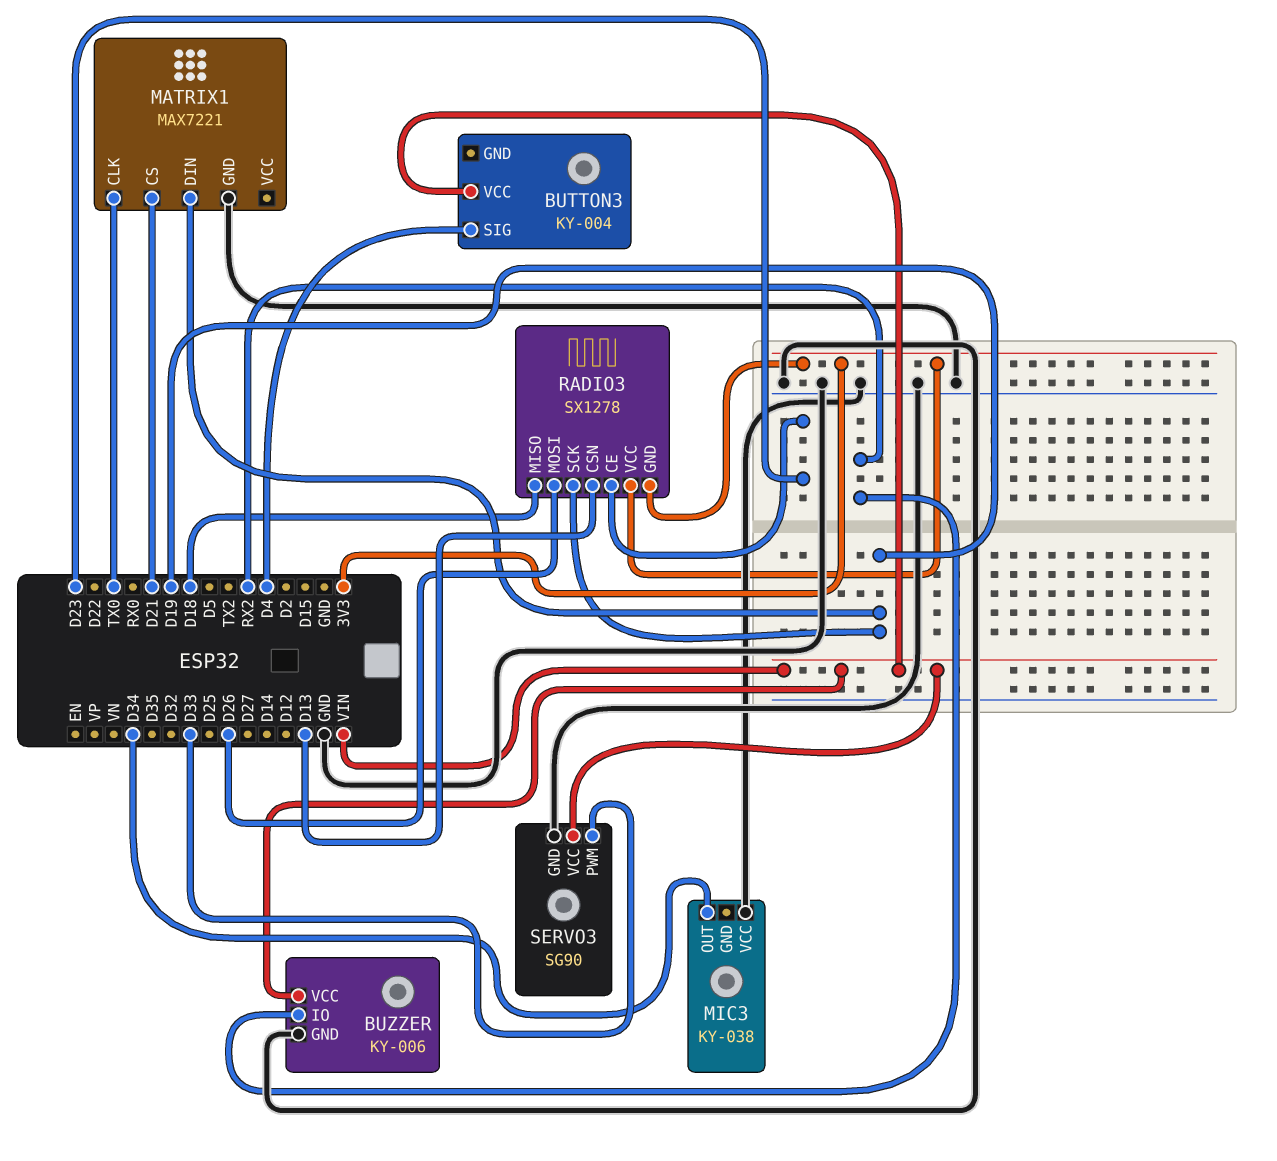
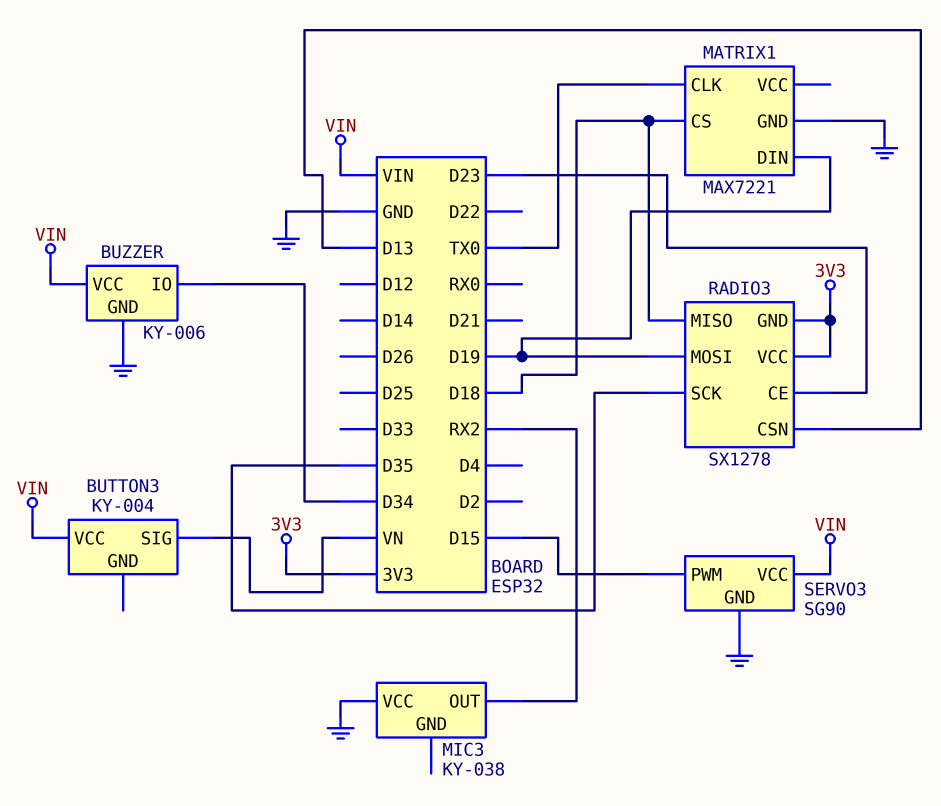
BUTTON3 pin SIG: D4 -> VN
BUZZER pin IO: RX2 -> D34
MATRIX1 pin CS: D21 -> D18
MIC3 pin OUT: D34 -> RX2
RADIO3 pin MOSI: D26 -> D19
RADIO3 pin SCK: D19 -> D35
SERVO3 pin PWM: D33 -> D15

